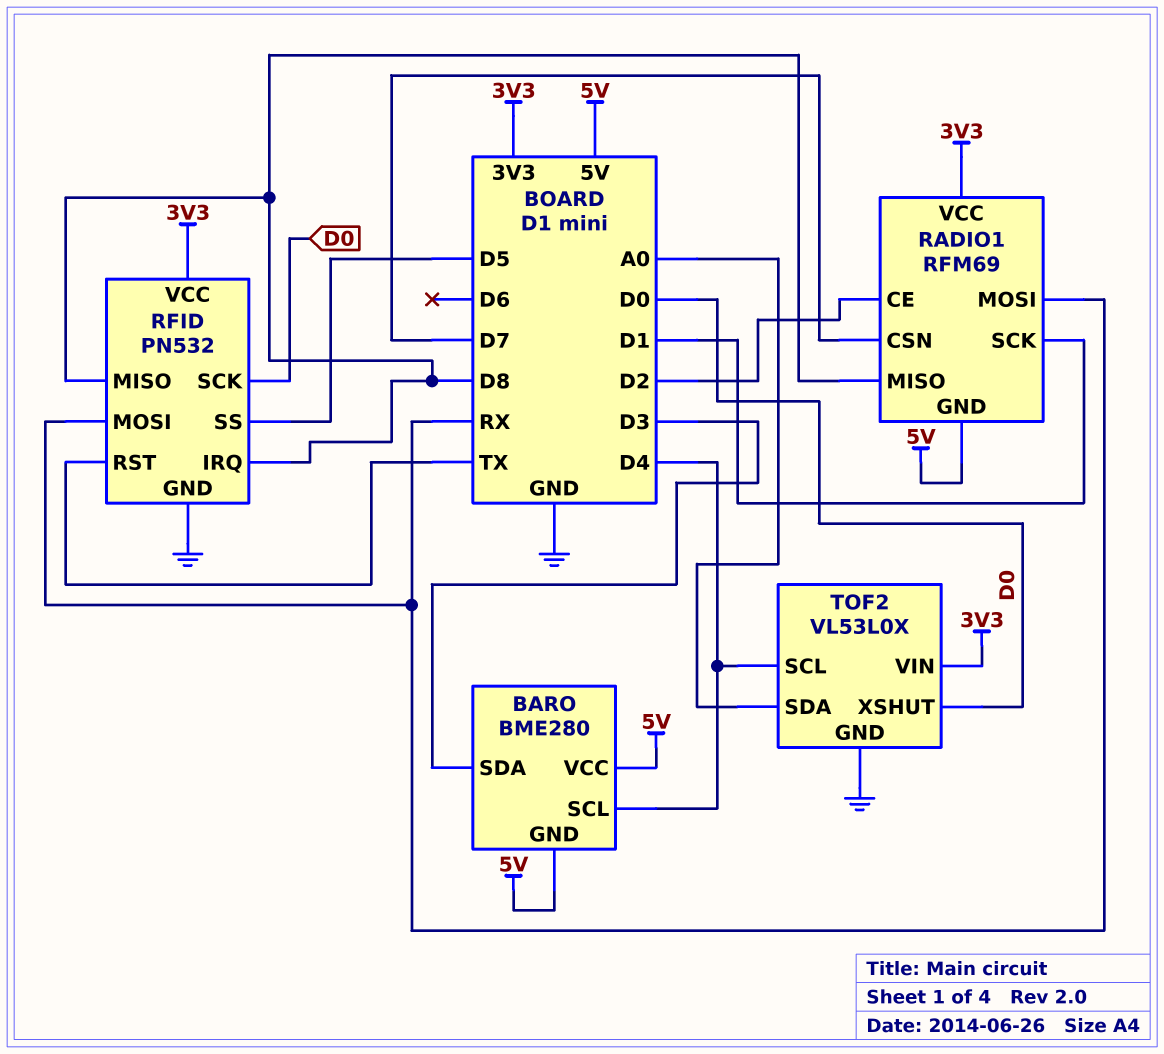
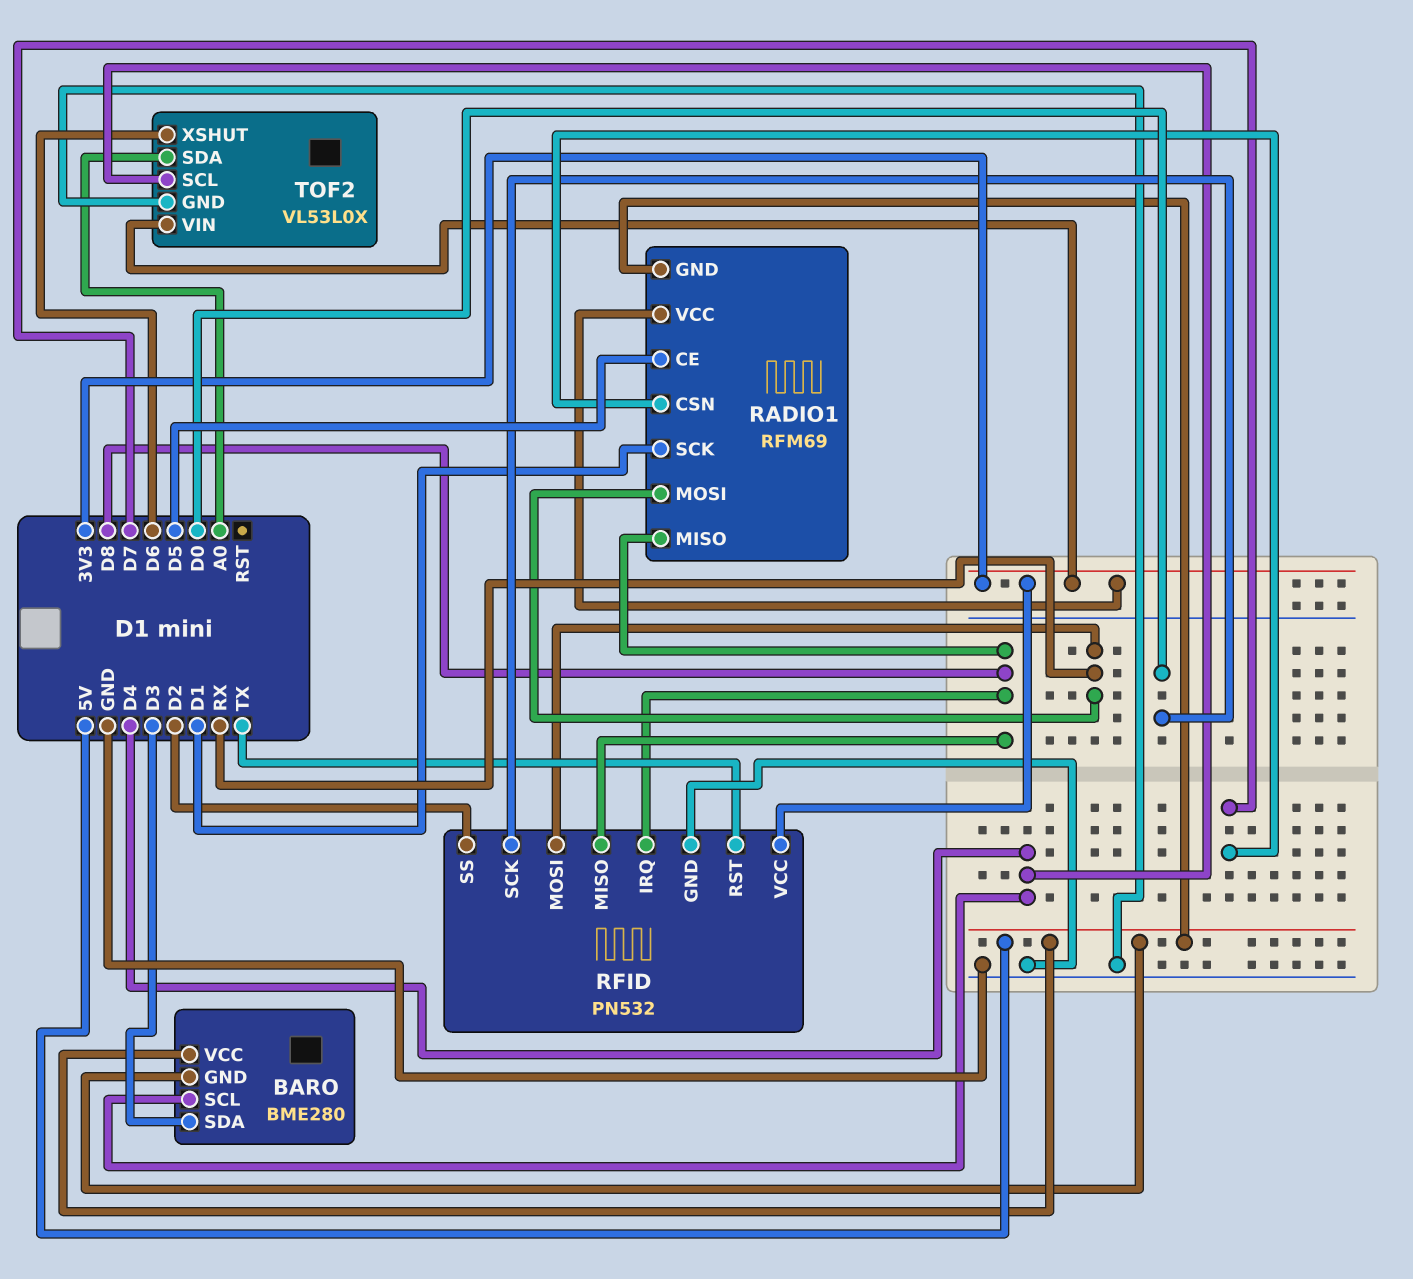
RADIO1 pin CE: D2 -> D5
RFID pin SS: D5 -> D2
TOF2 pin XSHUT: D0 -> D6

